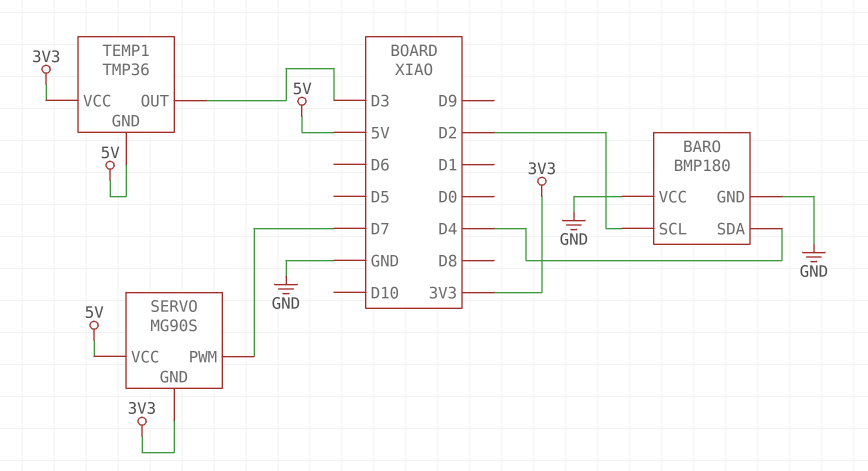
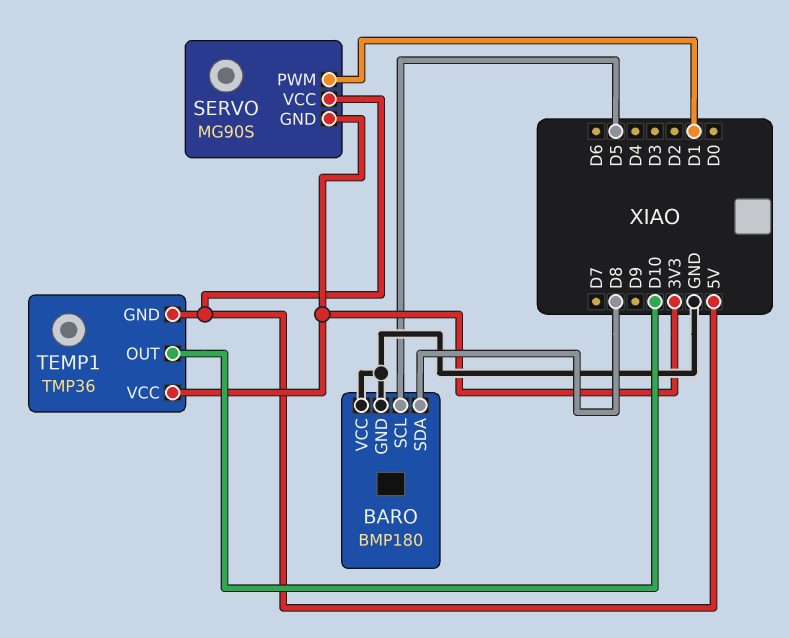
BARO pin SCL: D2 -> D5
BARO pin SDA: D4 -> D8
SERVO pin PWM: D7 -> D1
TEMP1 pin OUT: D3 -> D10

